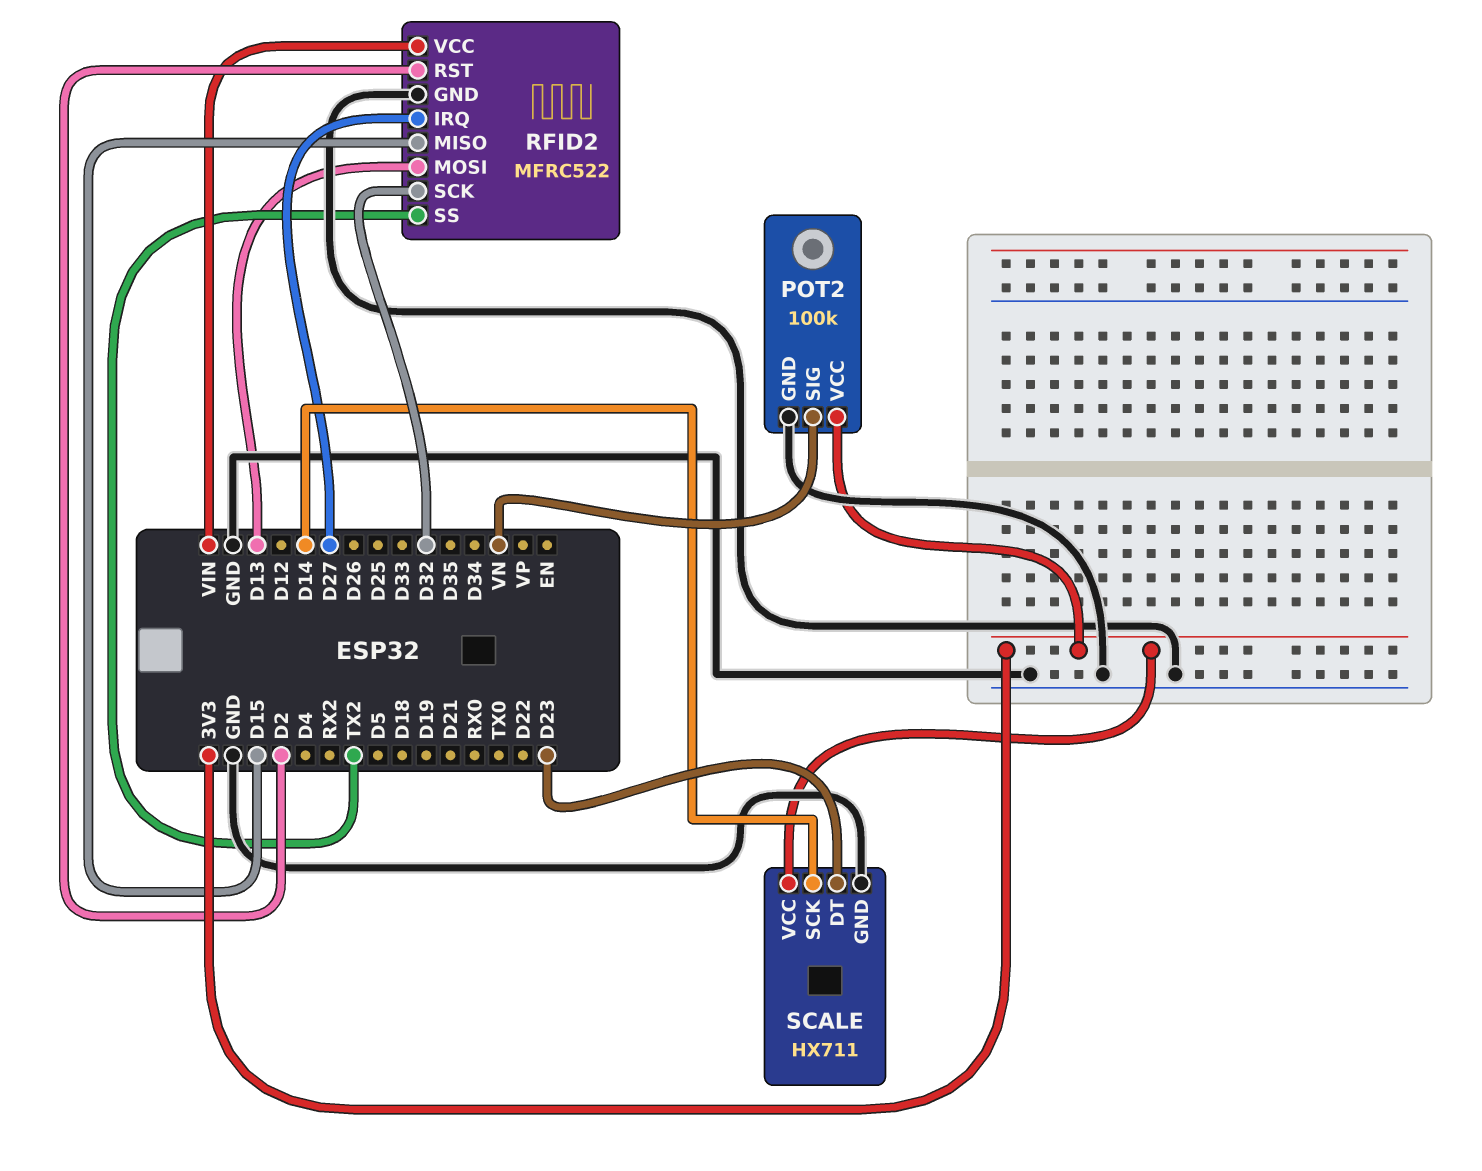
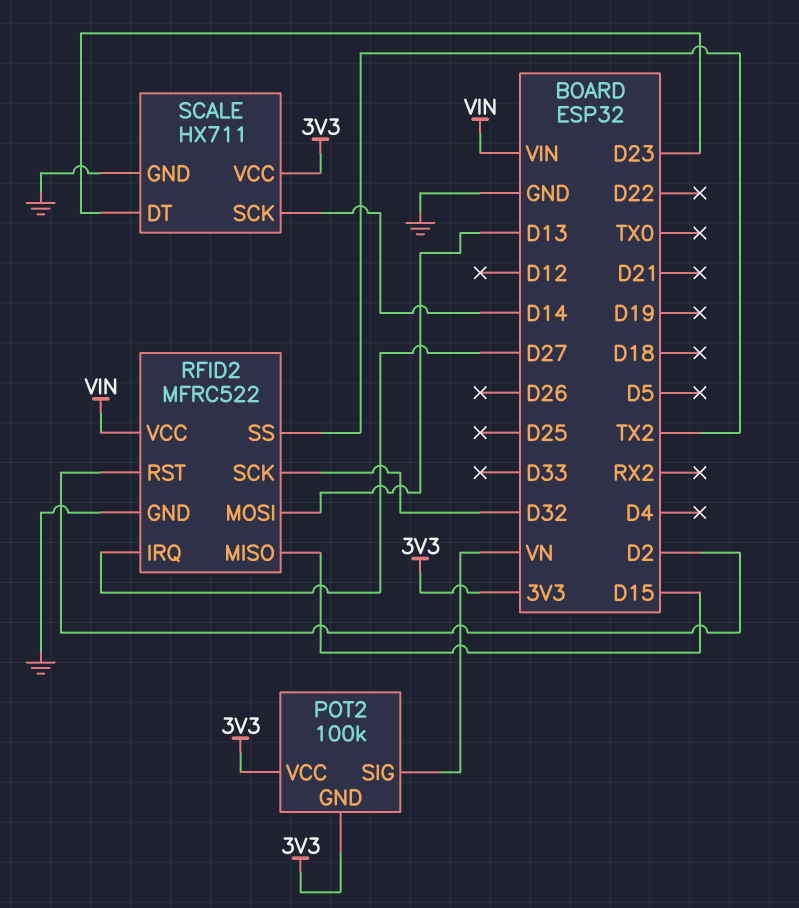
POT2 pin GND: GND -> 3V3

